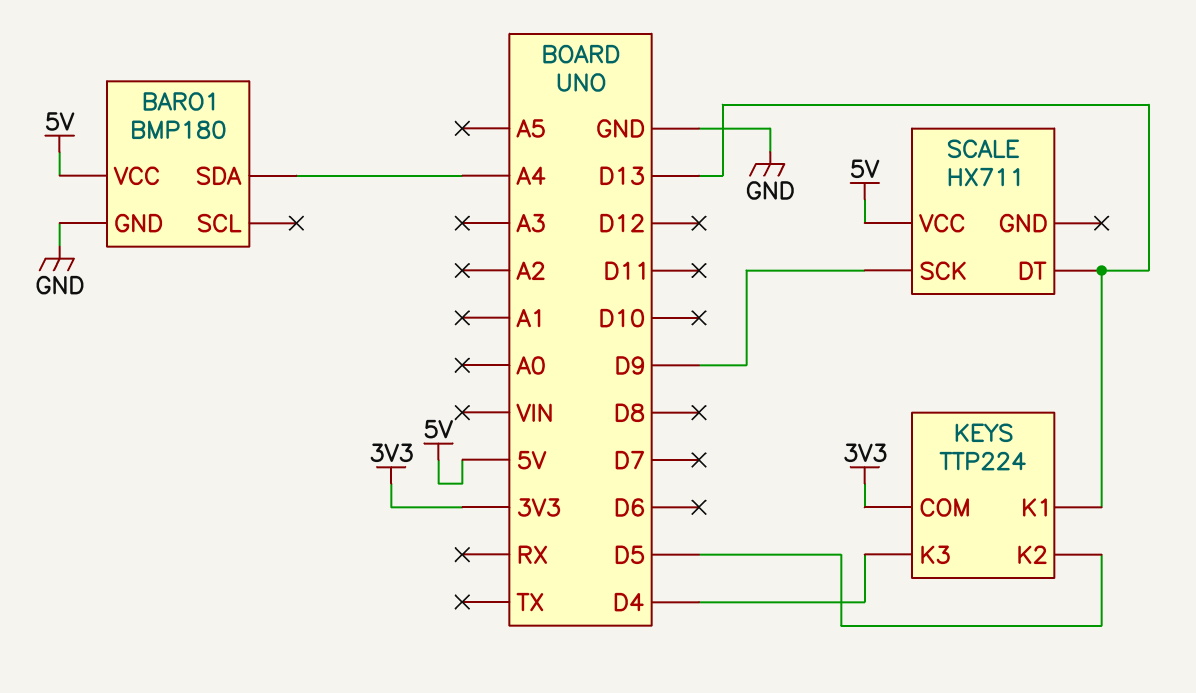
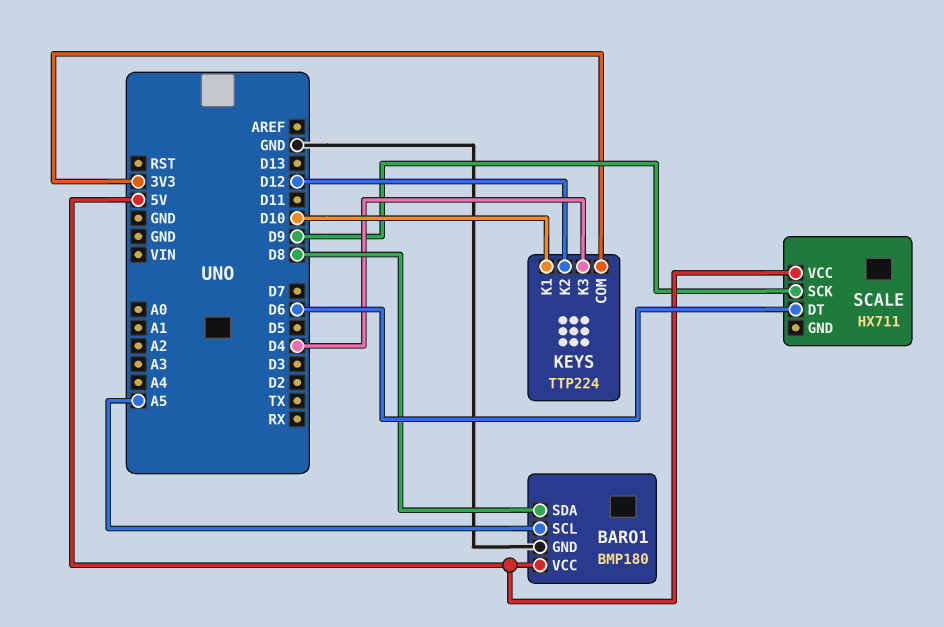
BARO1 pin SCL: none -> A5
BARO1 pin SDA: A4 -> D8
KEYS pin K1: D13 -> D10
KEYS pin K2: D5 -> D12
SCALE pin DT: D13 -> D6

